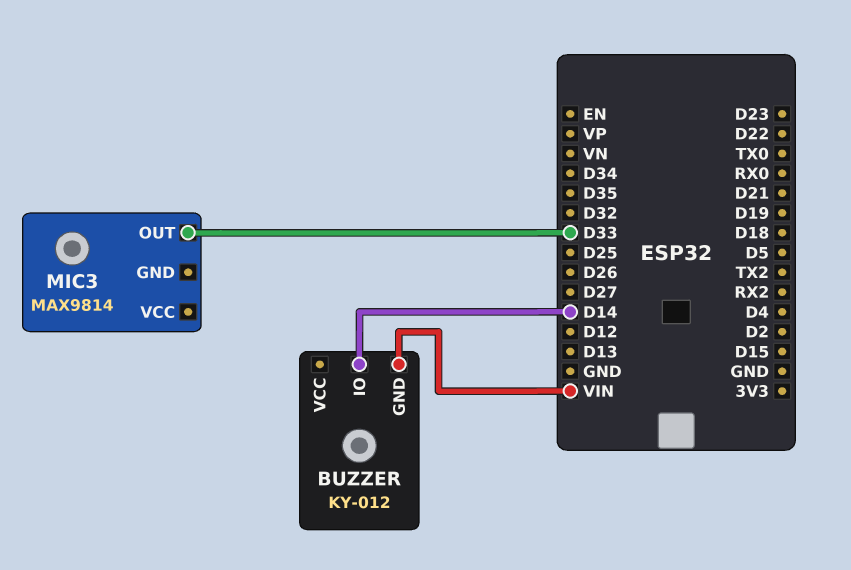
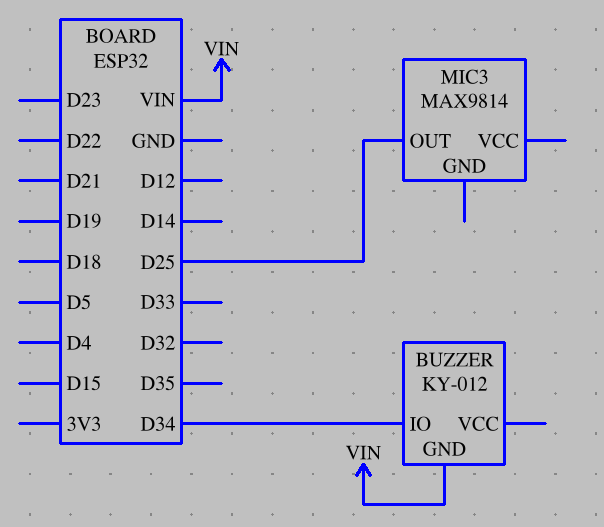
BUZZER pin IO: D14 -> D34
MIC3 pin OUT: D33 -> D25

